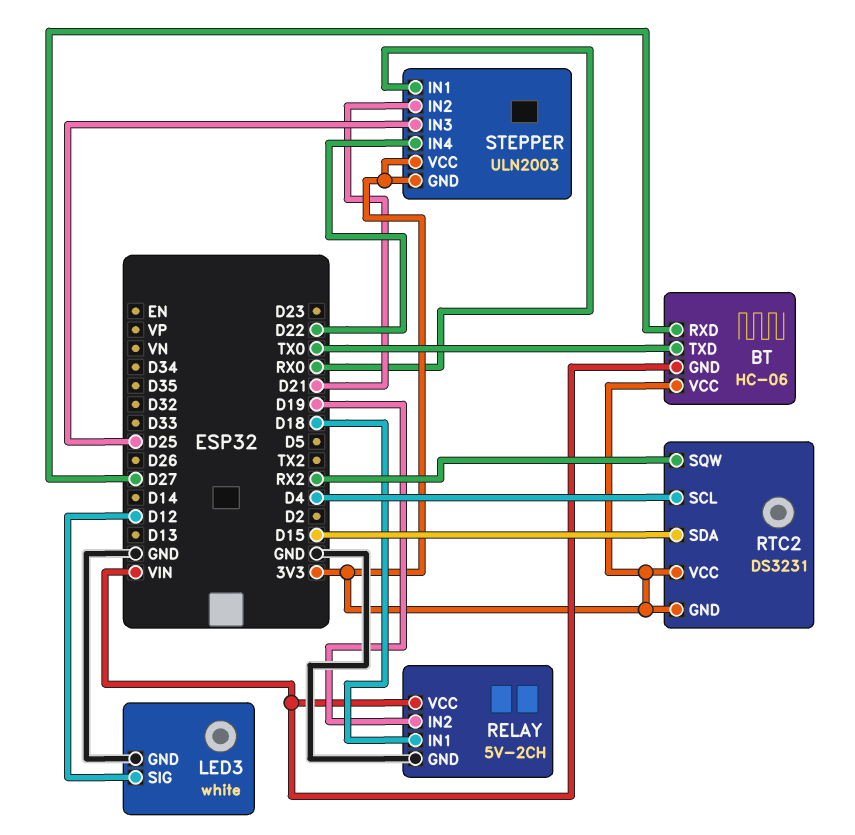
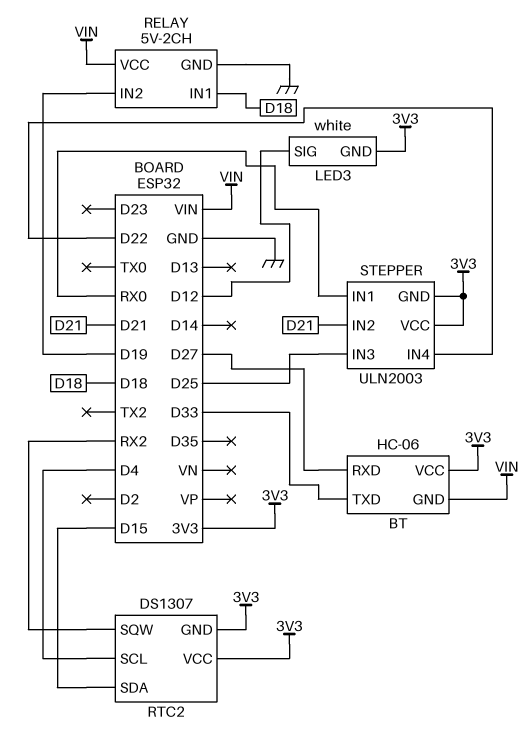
BT pin TXD: TX0 -> D33
LED3 pin GND: GND -> 3V3
RTC2: DS3231 -> DS1307

